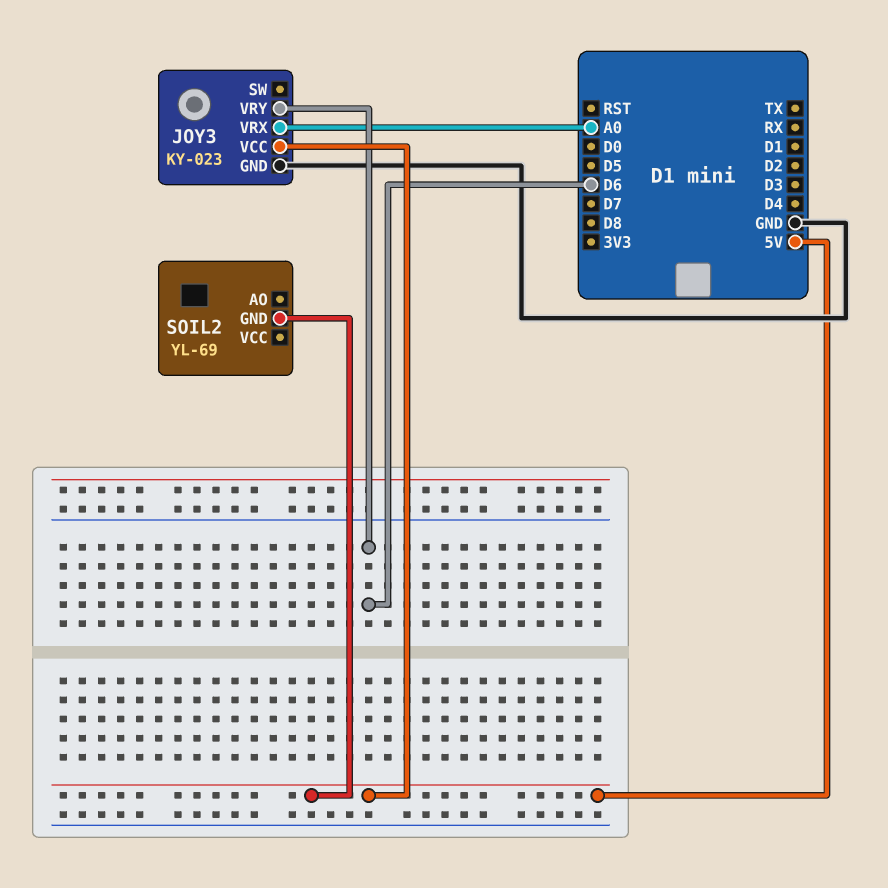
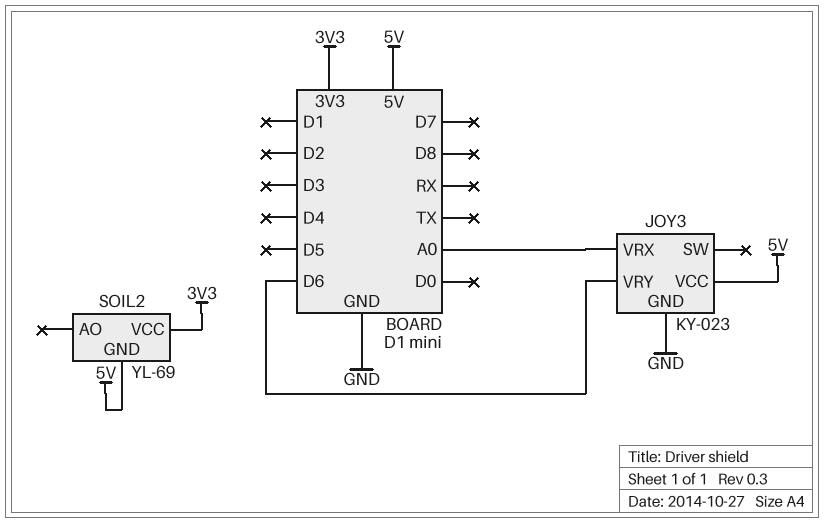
SOIL2 pin VCC: none -> 3V3

